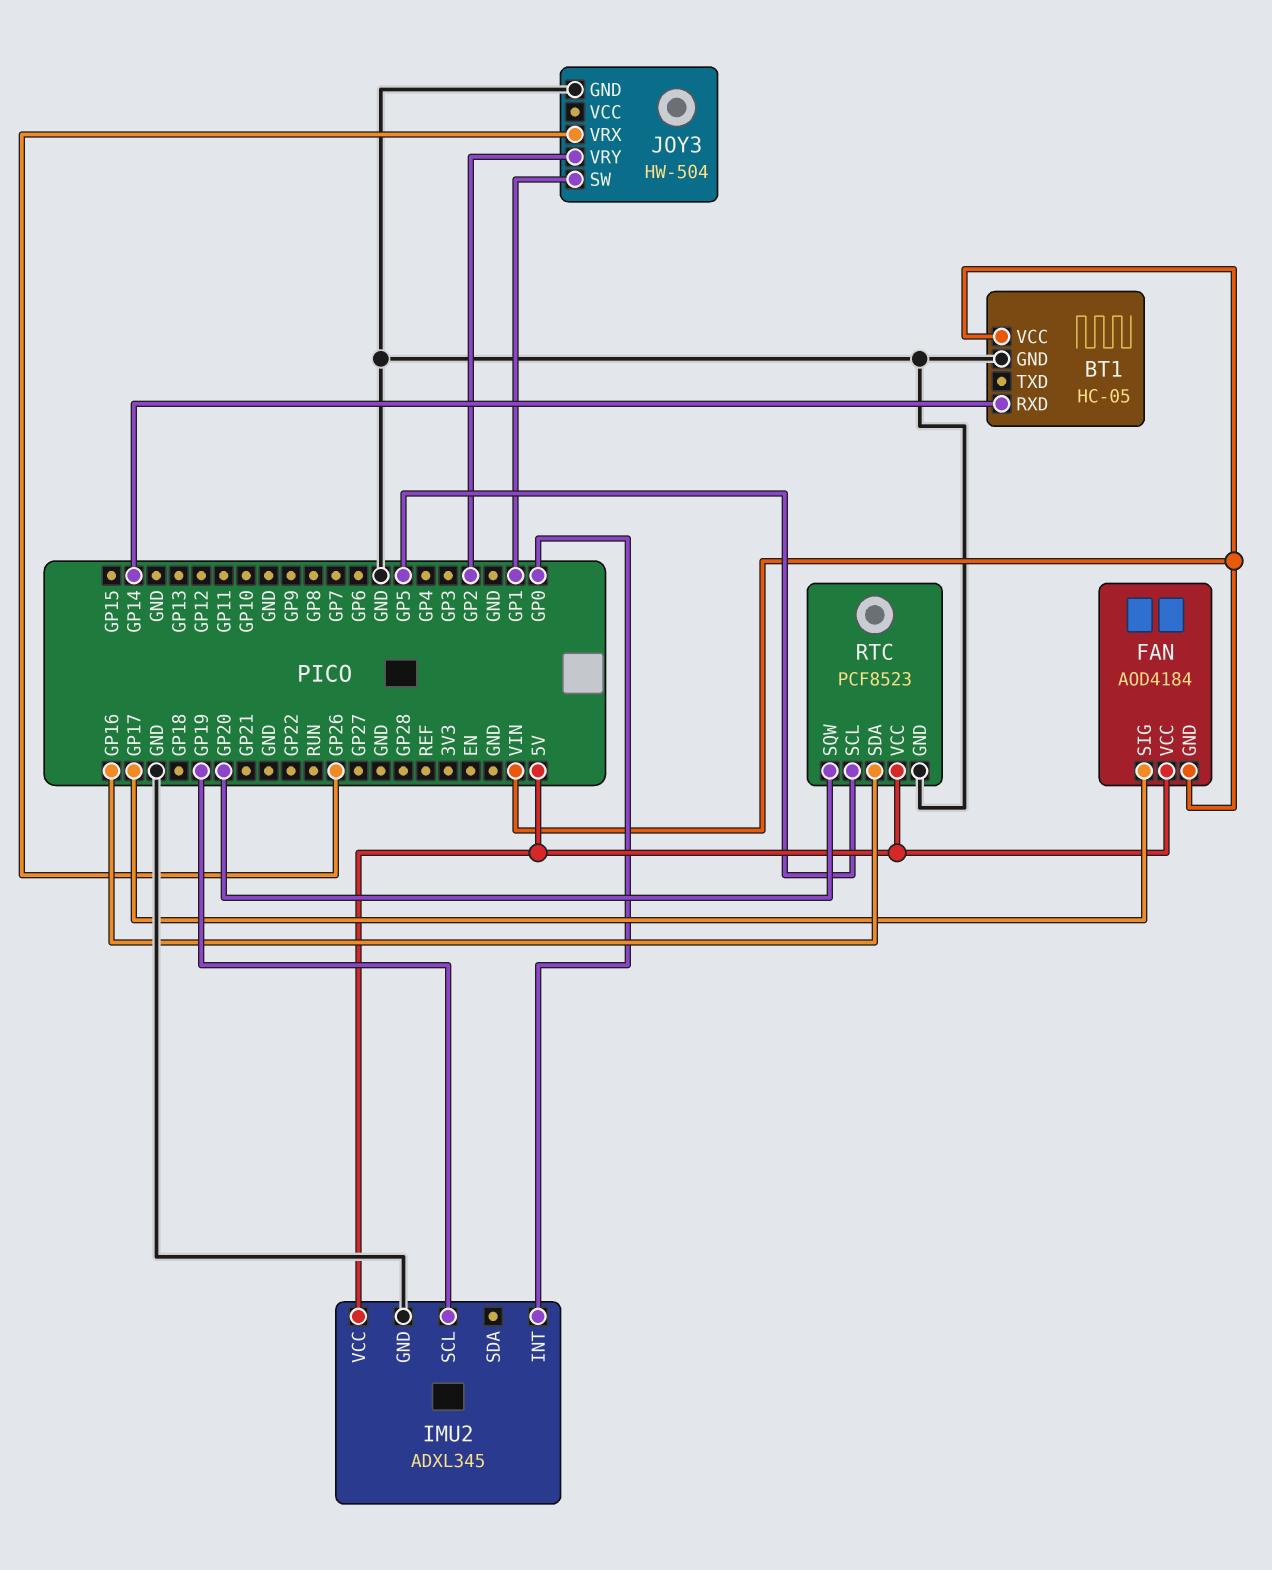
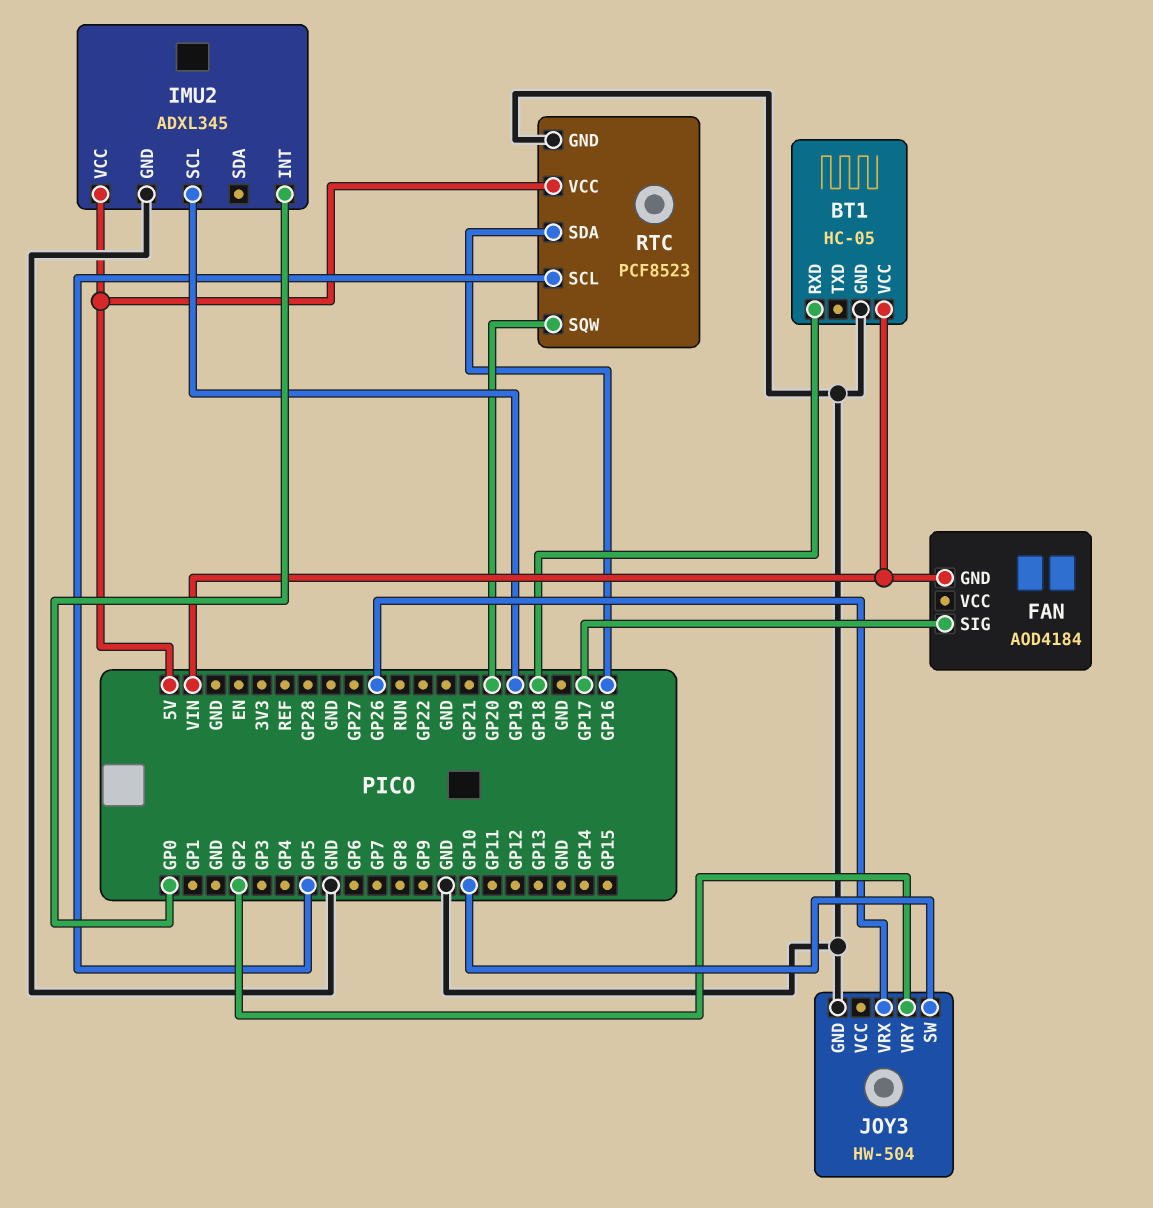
BT1 pin RXD: GP14 -> GP18
FAN pin VCC: 5V -> none
JOY3 pin SW: GP1 -> GP10

